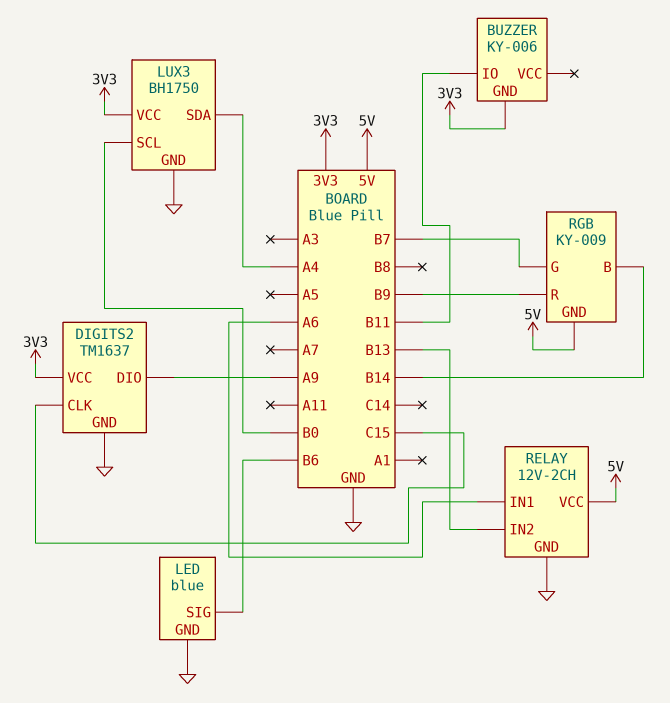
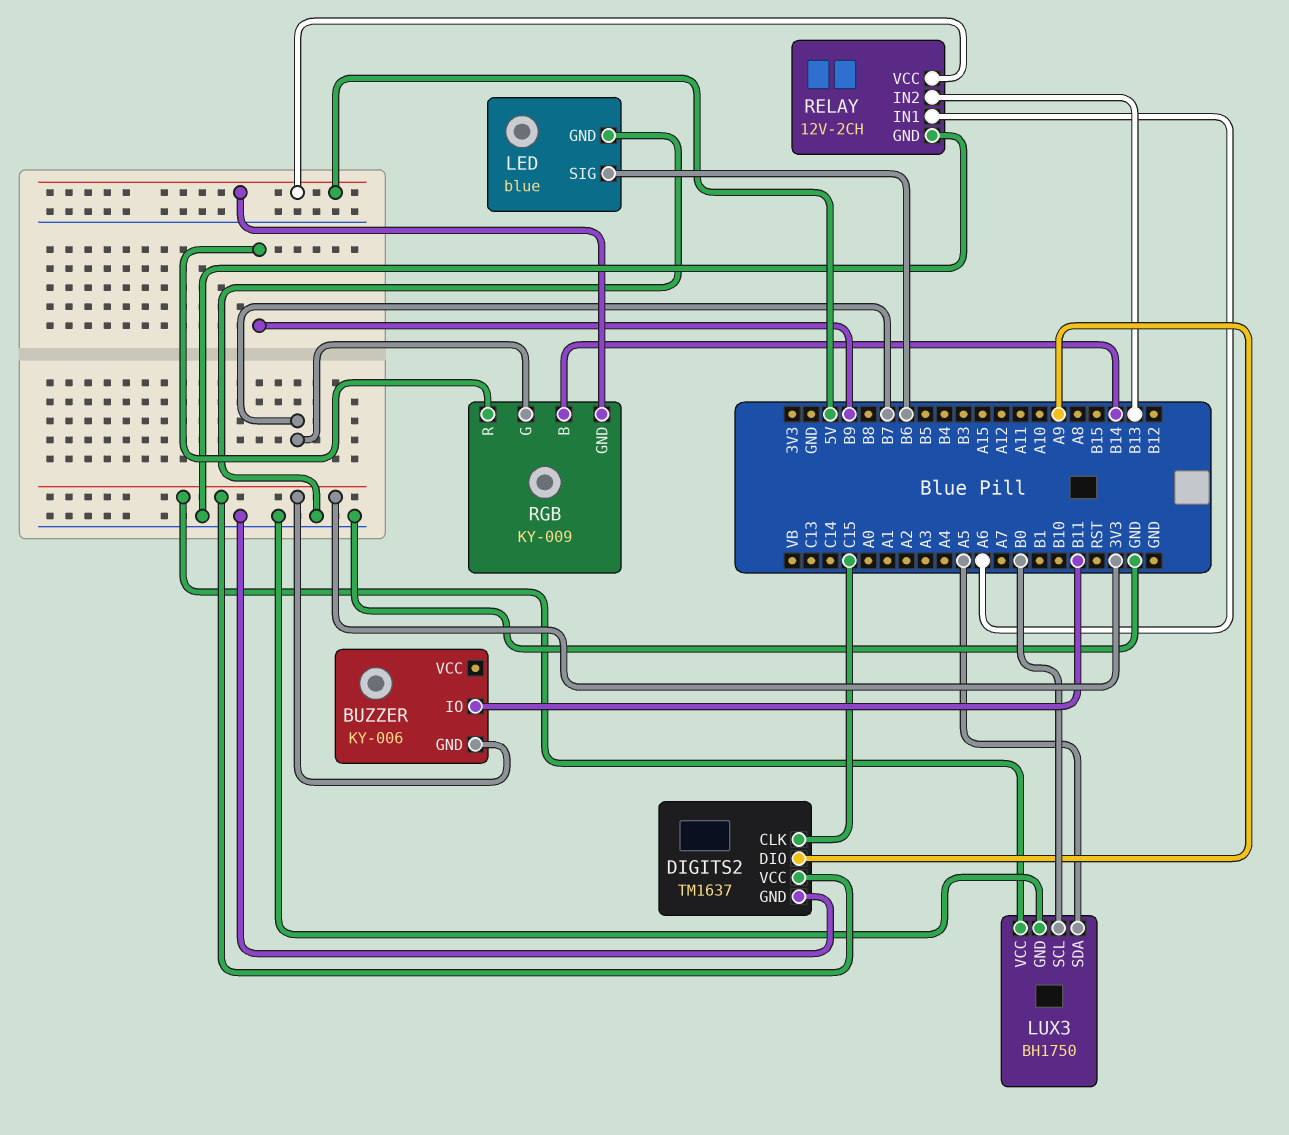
LUX3 pin SDA: A4 -> A5

